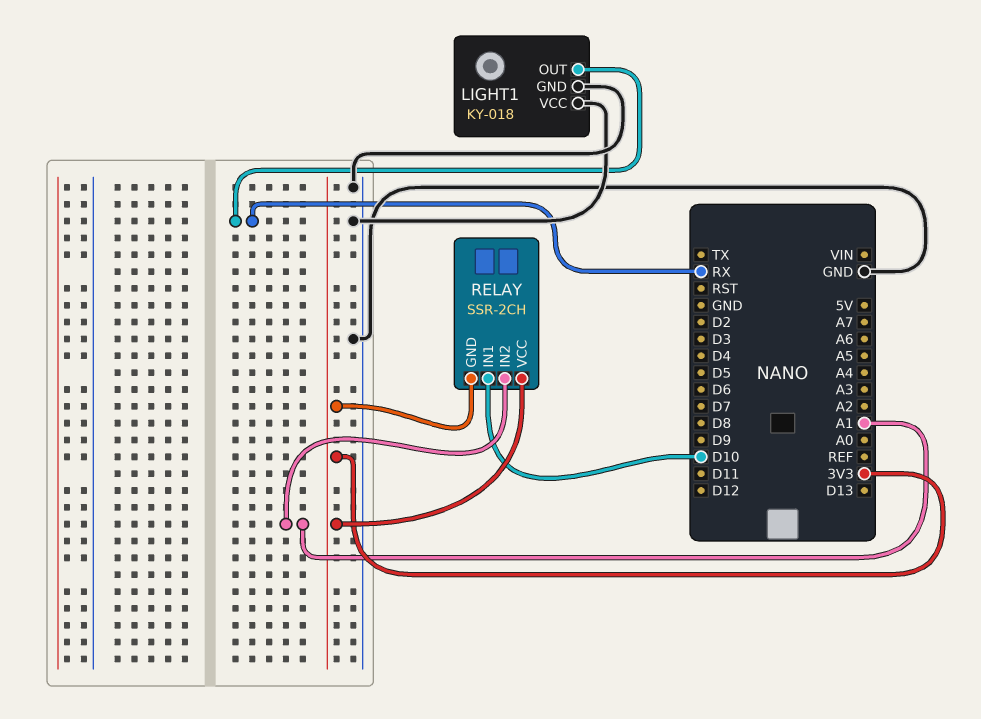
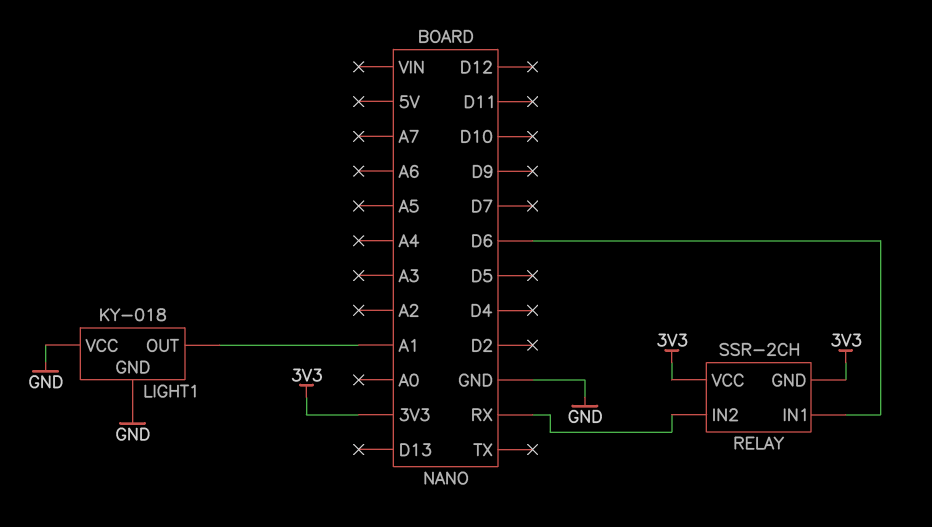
LIGHT1 pin OUT: RX -> A1
RELAY pin IN1: D10 -> D6
RELAY pin IN2: A1 -> RX

